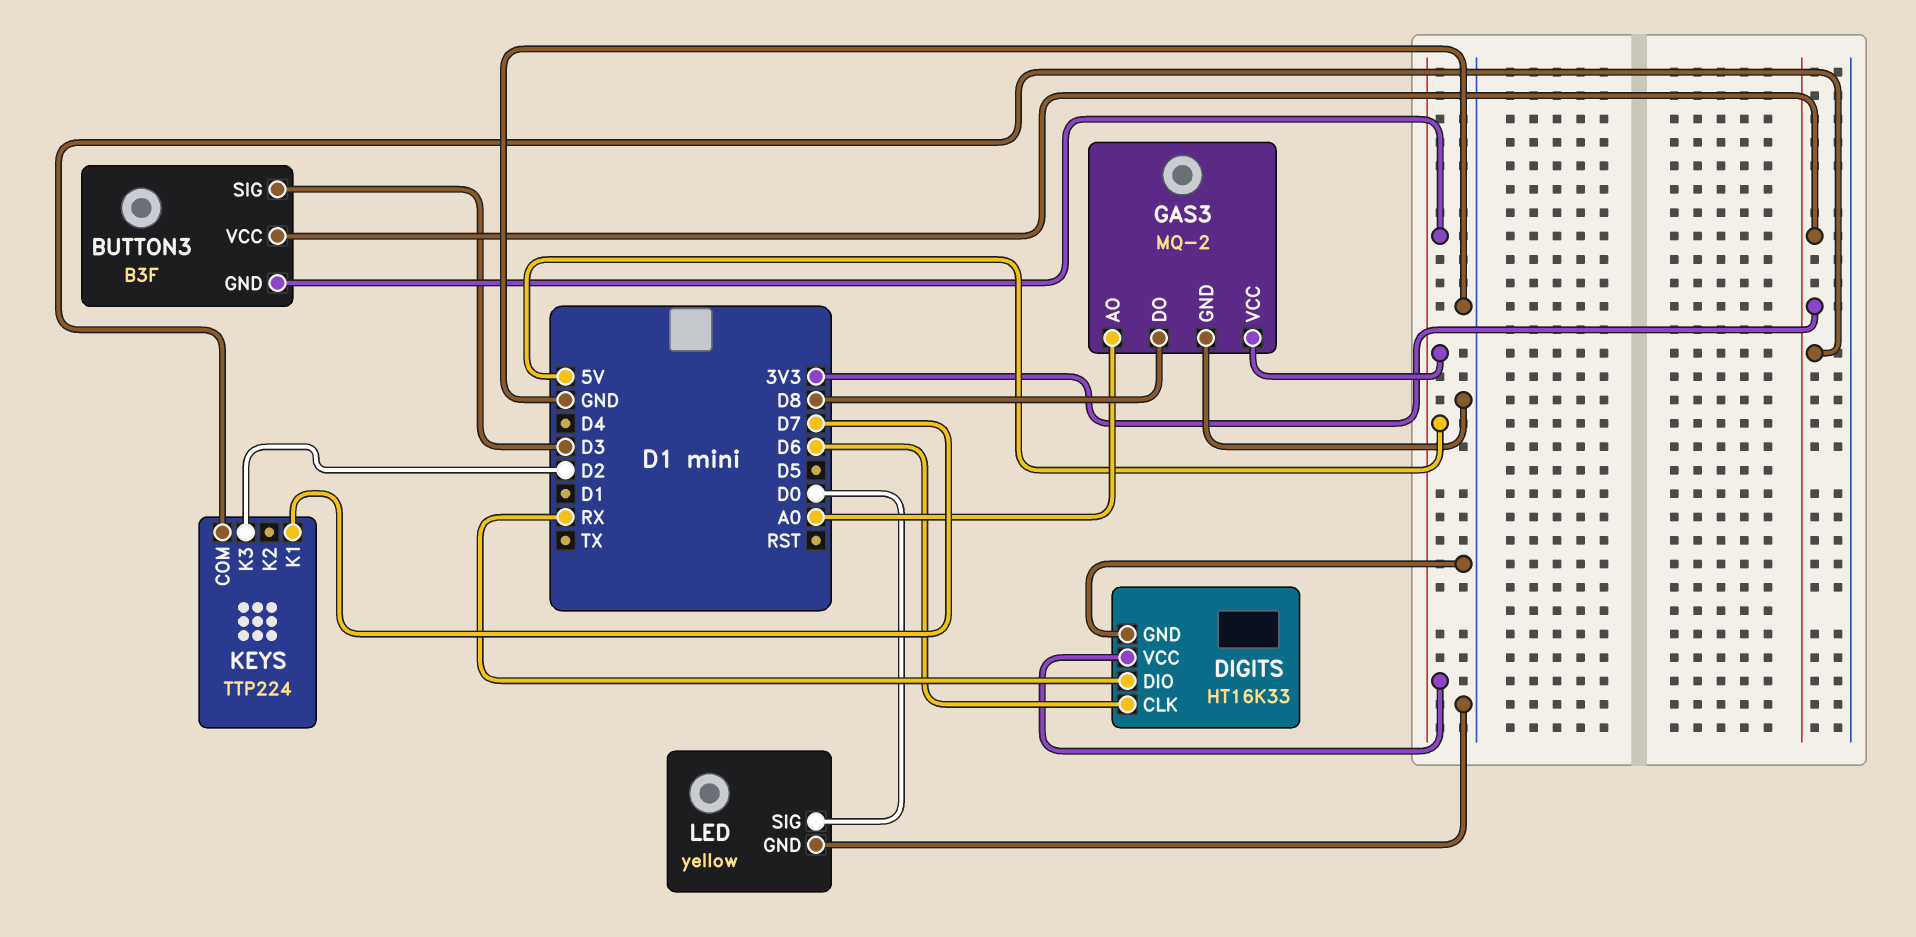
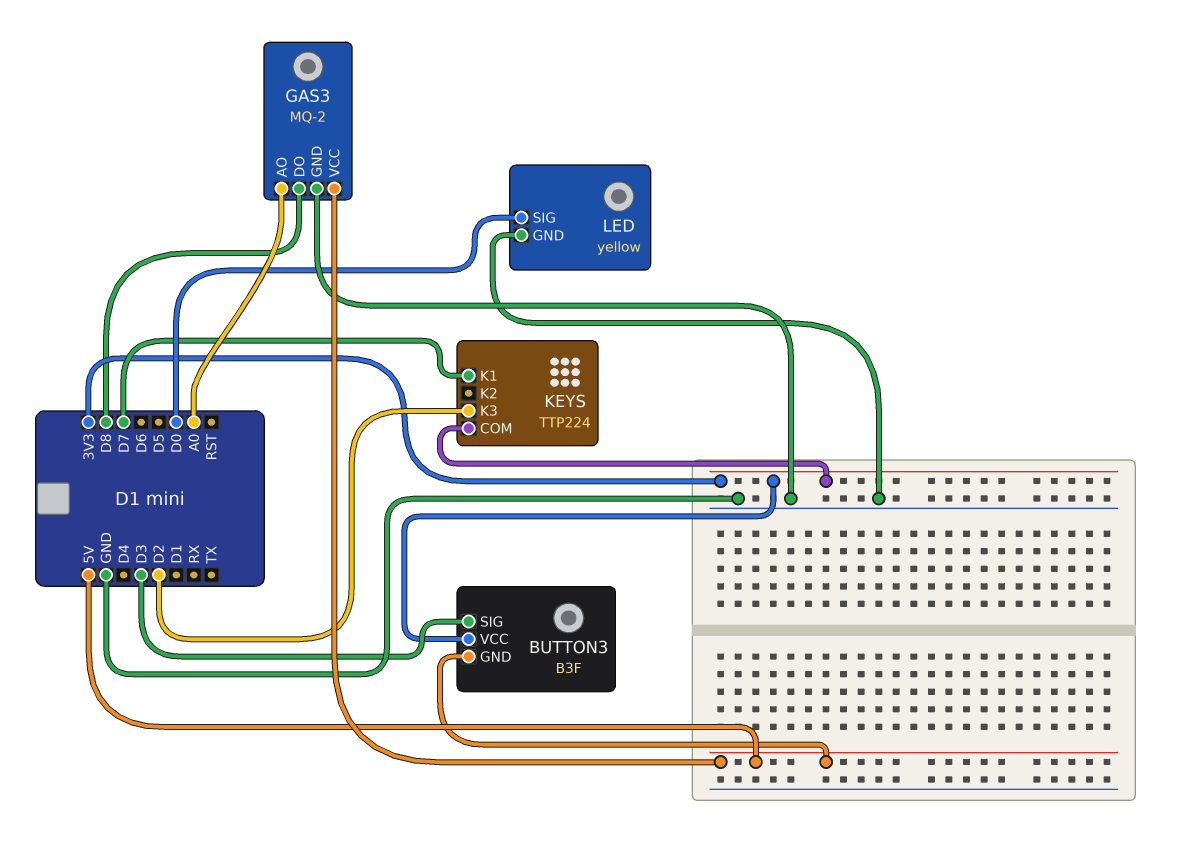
DIGITS: HT16K33 -> none
DIGITS pin CLK: D6 -> none
DIGITS pin DIO: RX -> none
DIGITS pin GND: GND -> none
DIGITS pin VCC: 5V -> none

